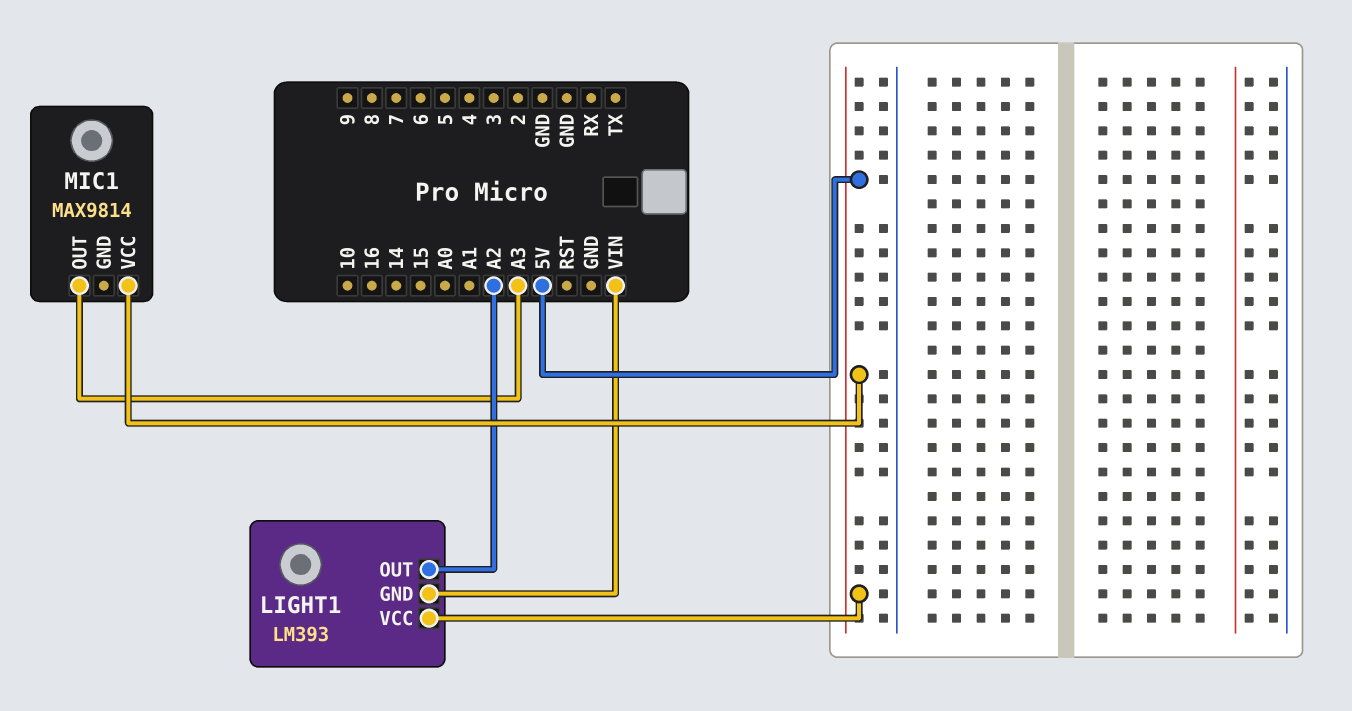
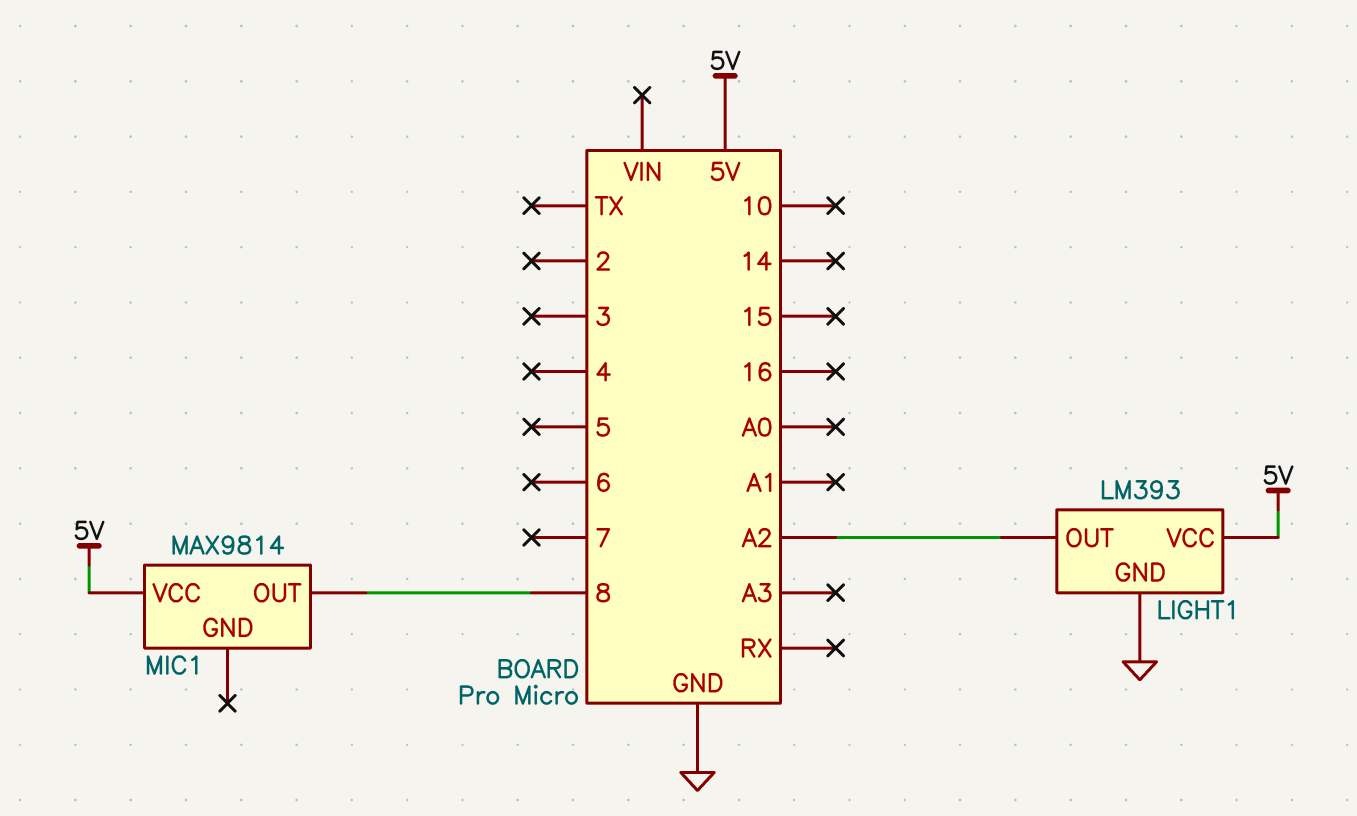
LIGHT1 pin GND: VIN -> GND
MIC1 pin OUT: A3 -> 8

